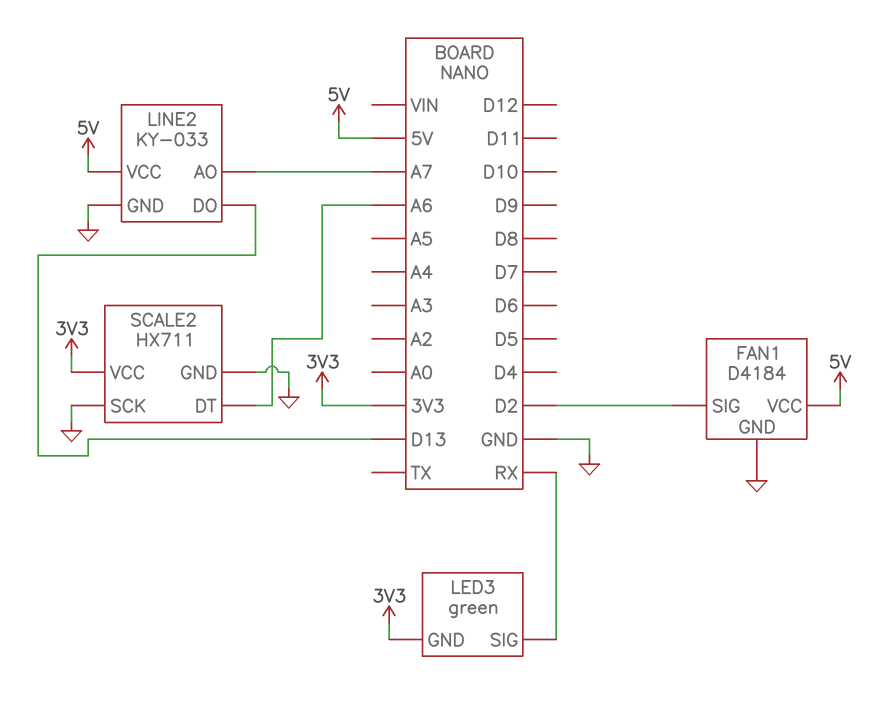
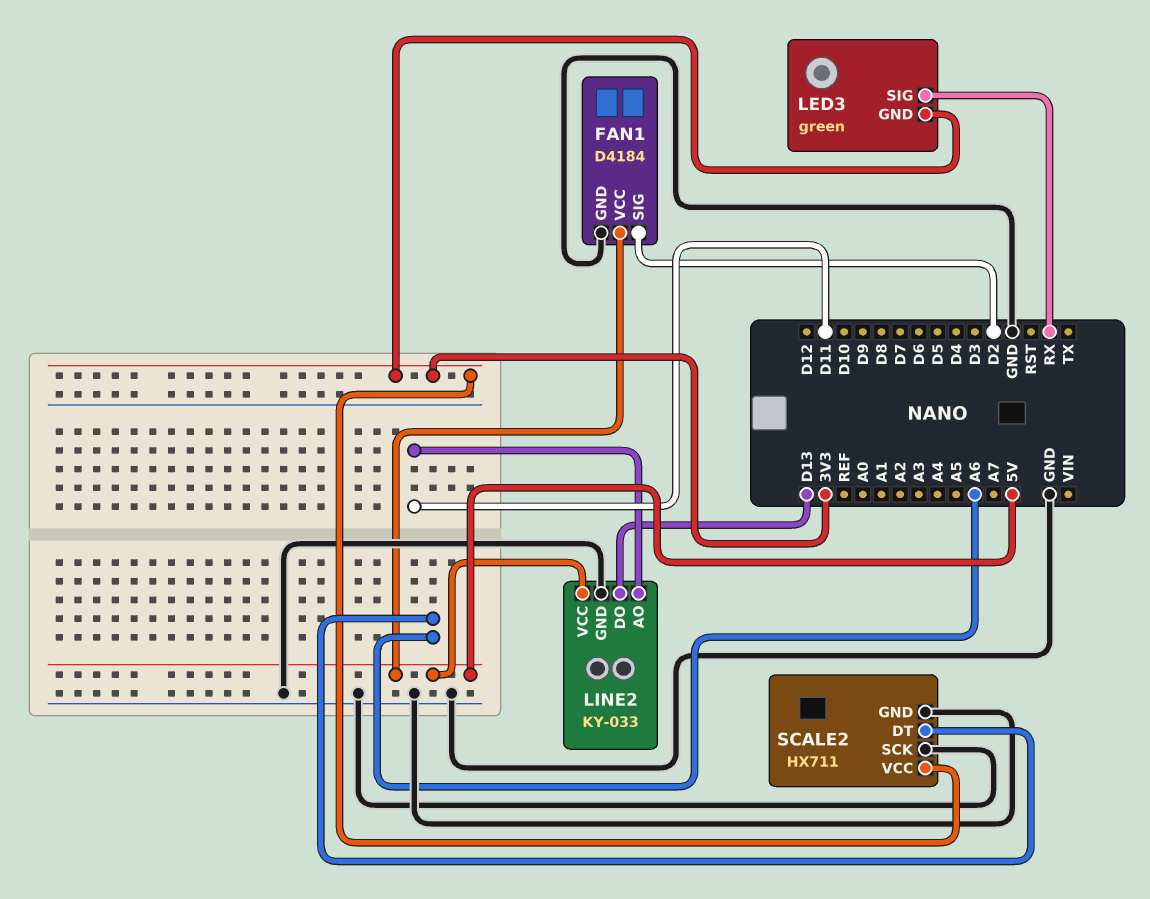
LINE2 pin AO: A7 -> D11

